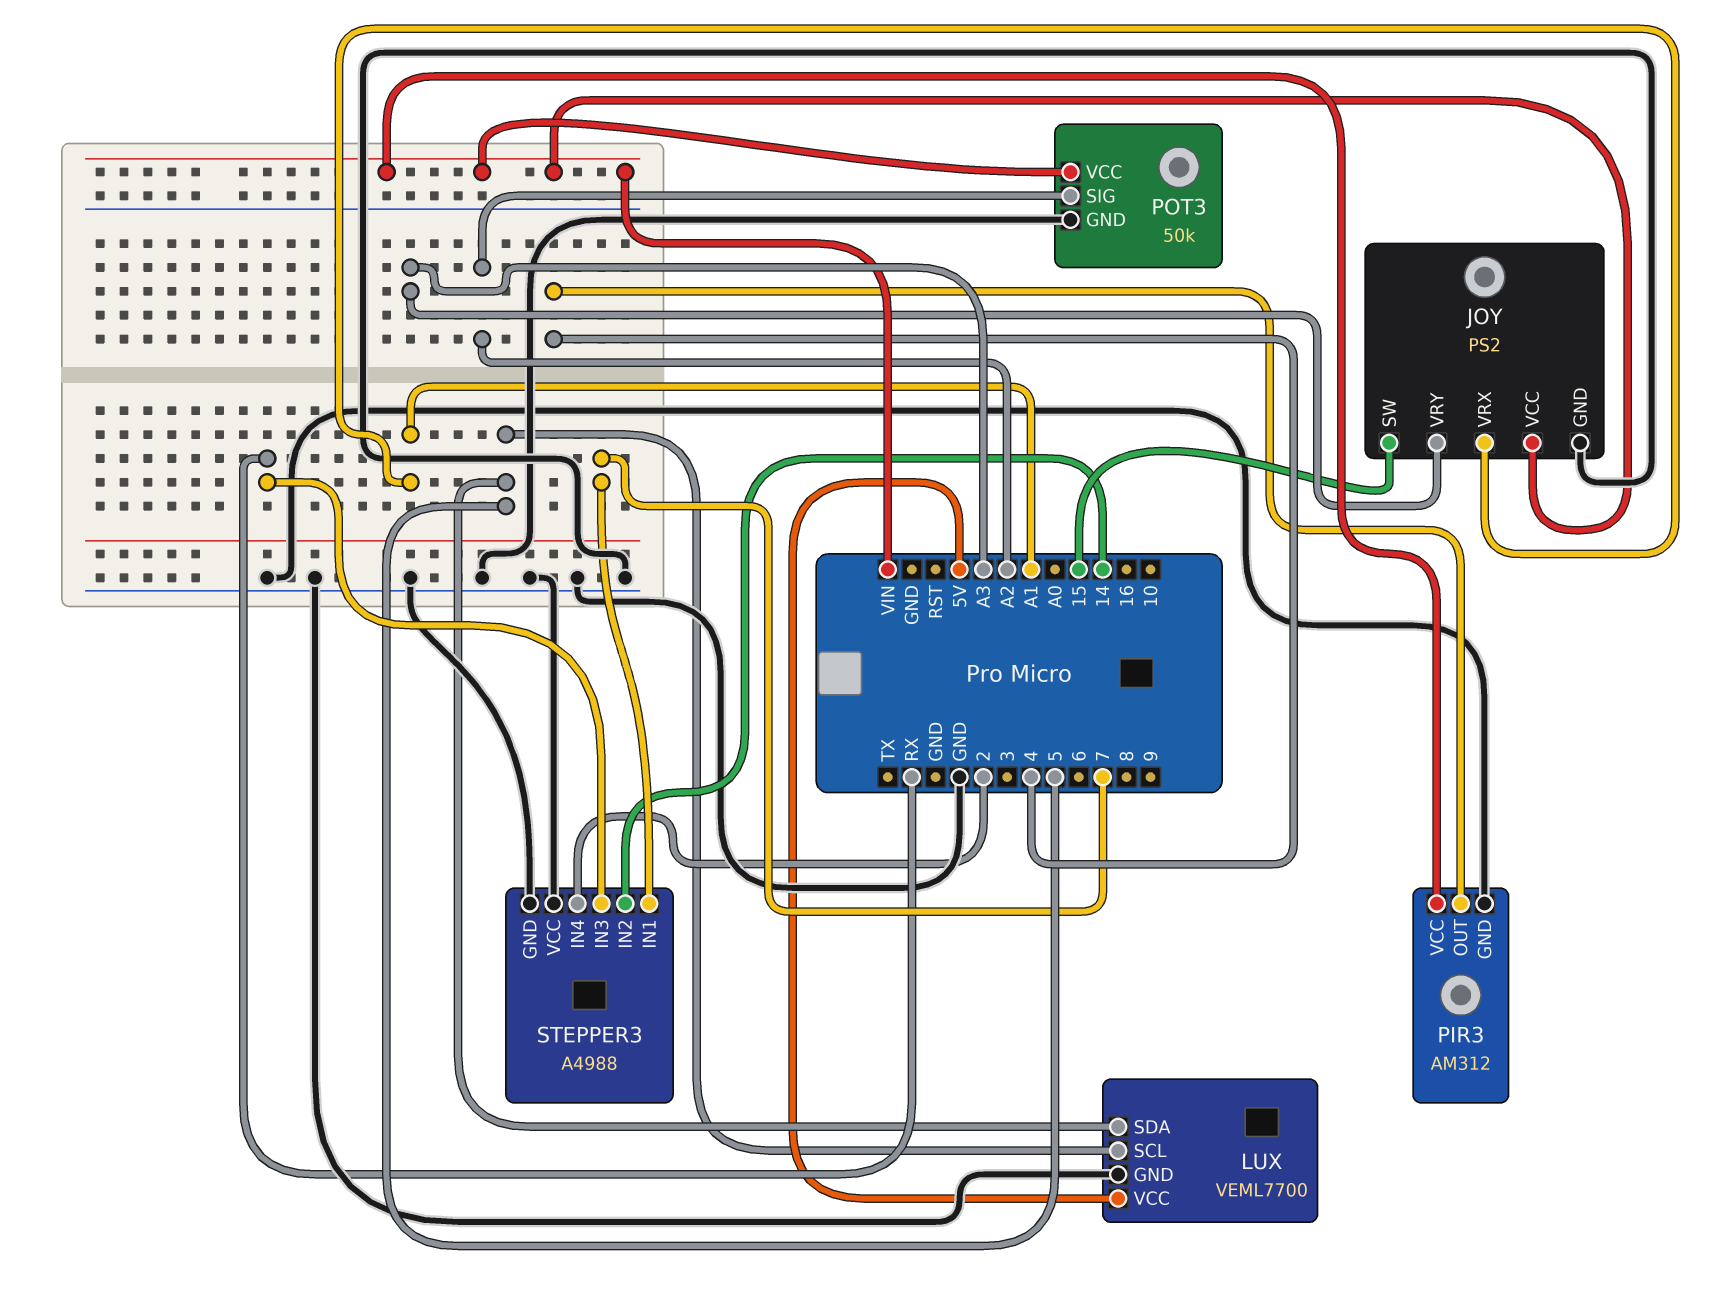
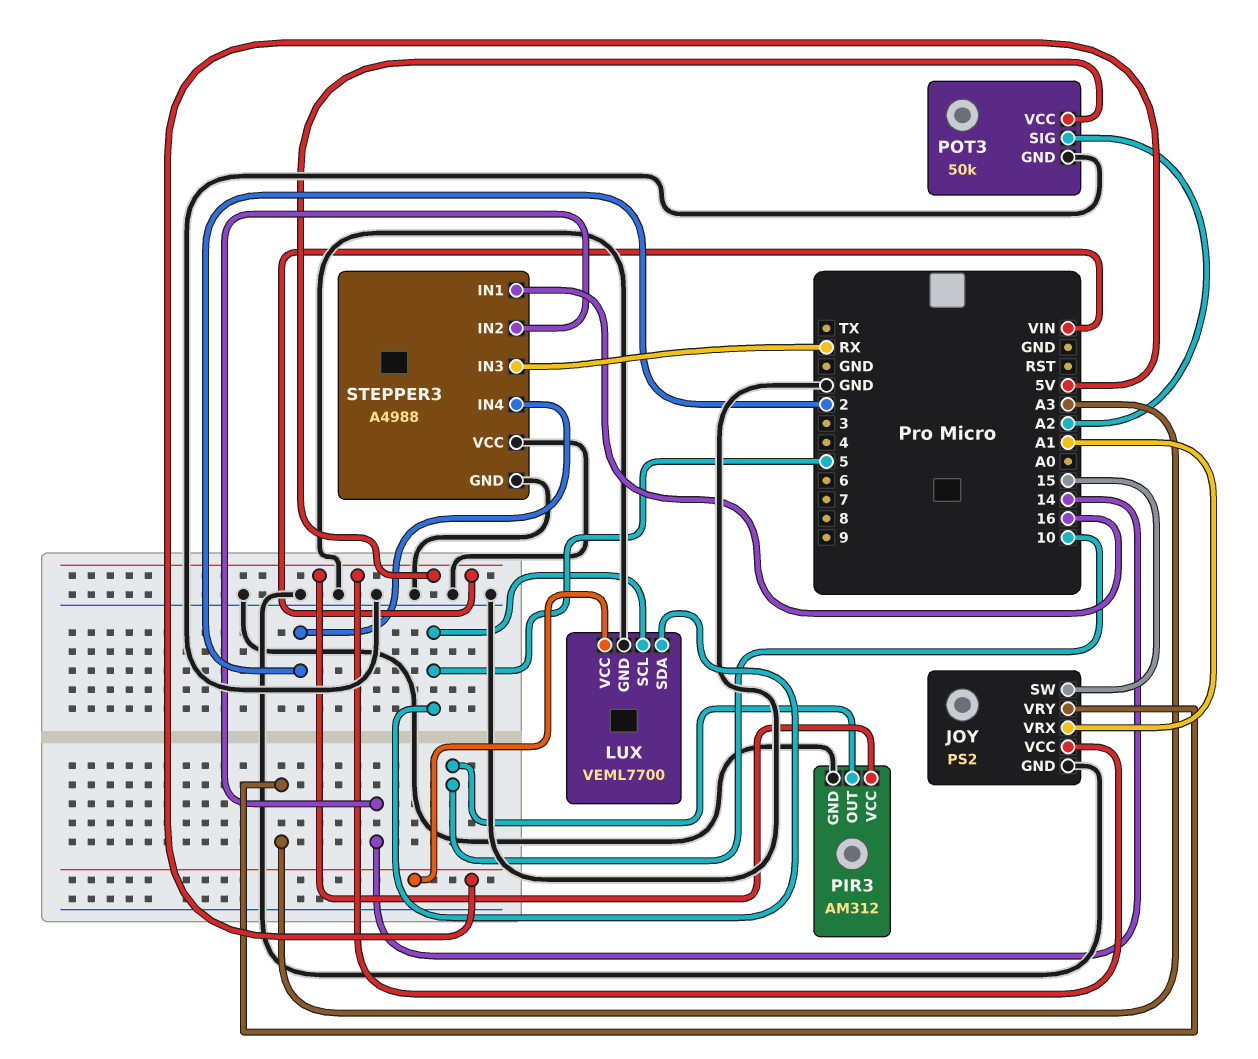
PIR3 pin OUT: 4 -> 10
STEPPER3 pin IN1: 7 -> 16

